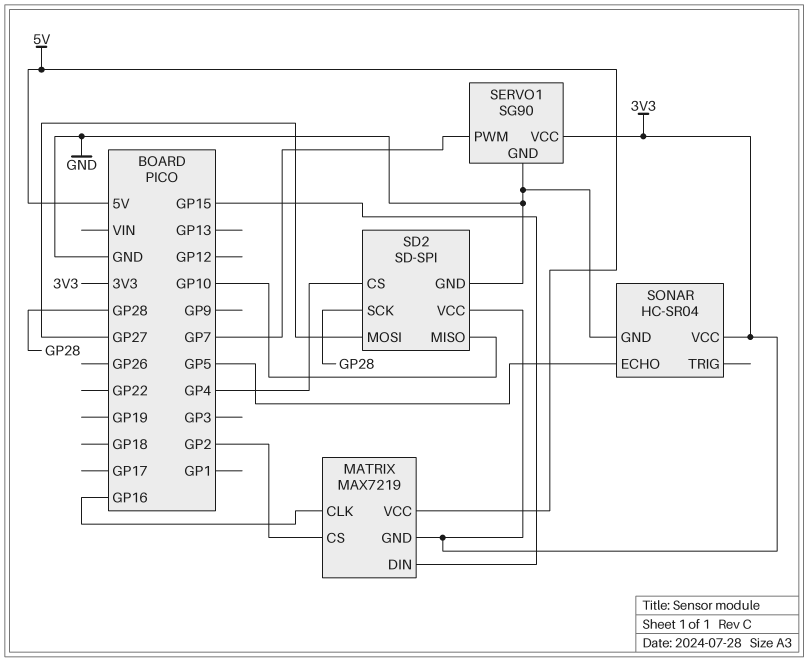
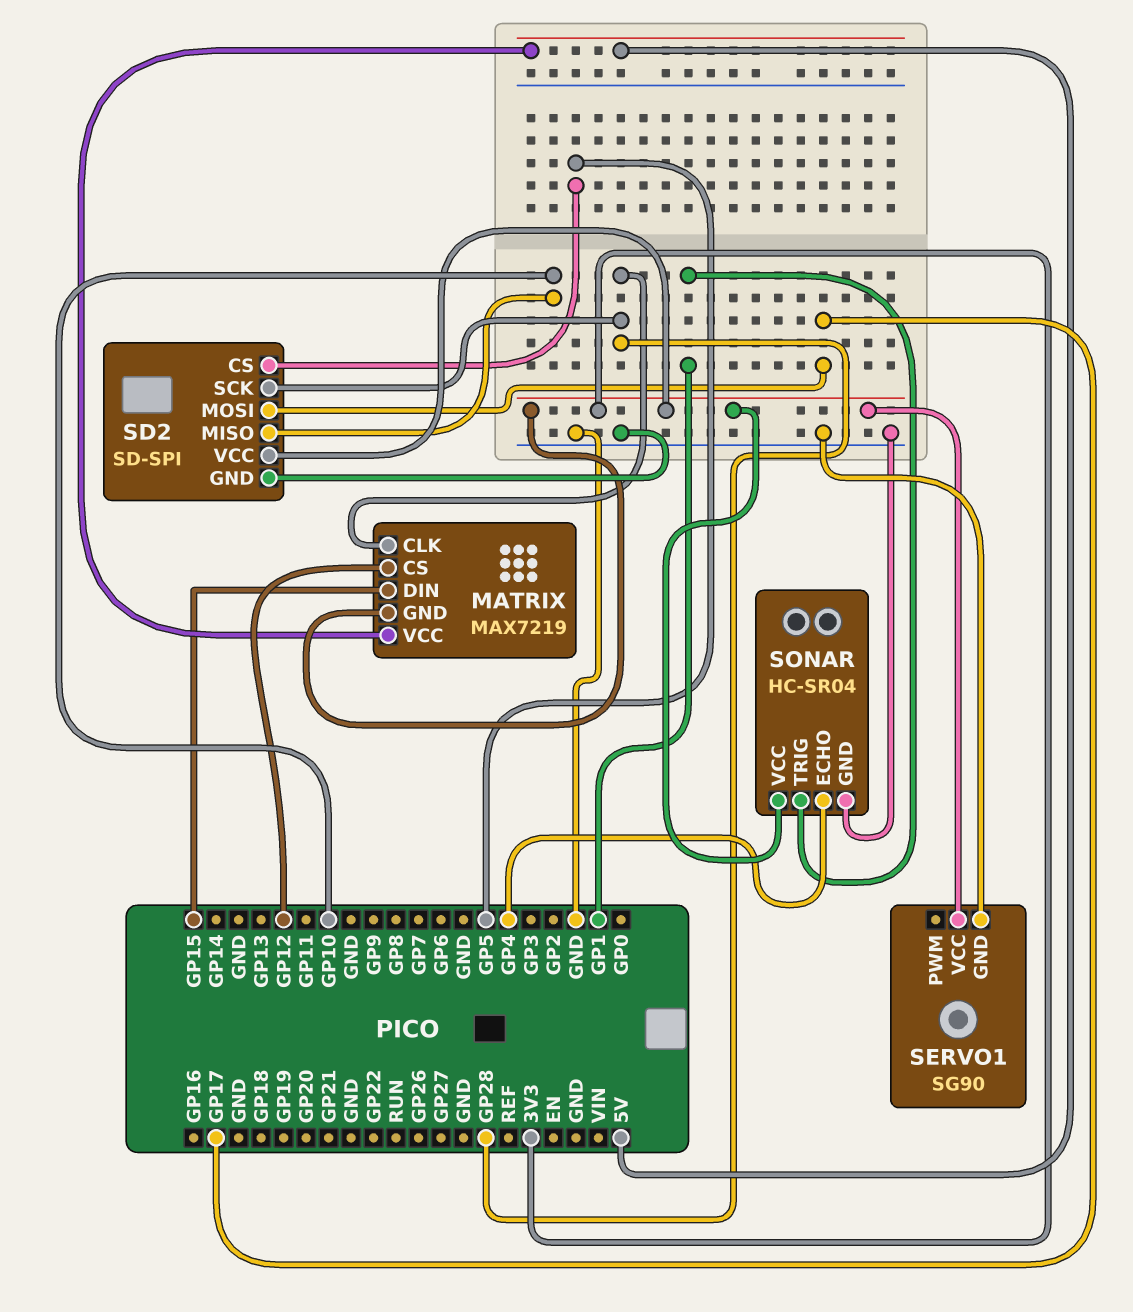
MATRIX pin CLK: GP16 -> GP28
MATRIX pin CS: GP2 -> GP12
SD2 pin CS: GP4 -> GP5
SD2 pin MOSI: GP27 -> GP17
SERVO1 pin PWM: GP7 -> none
SONAR pin ECHO: GP5 -> GP4
SONAR pin TRIG: none -> GP1

